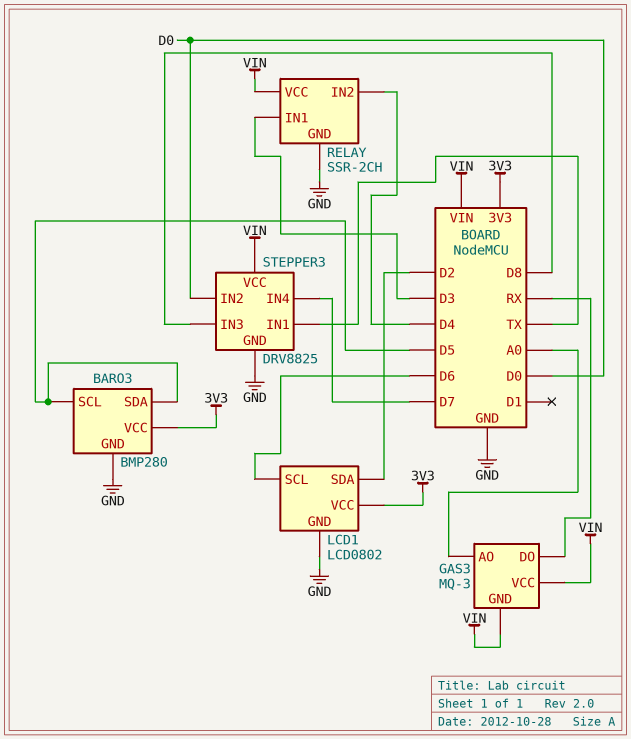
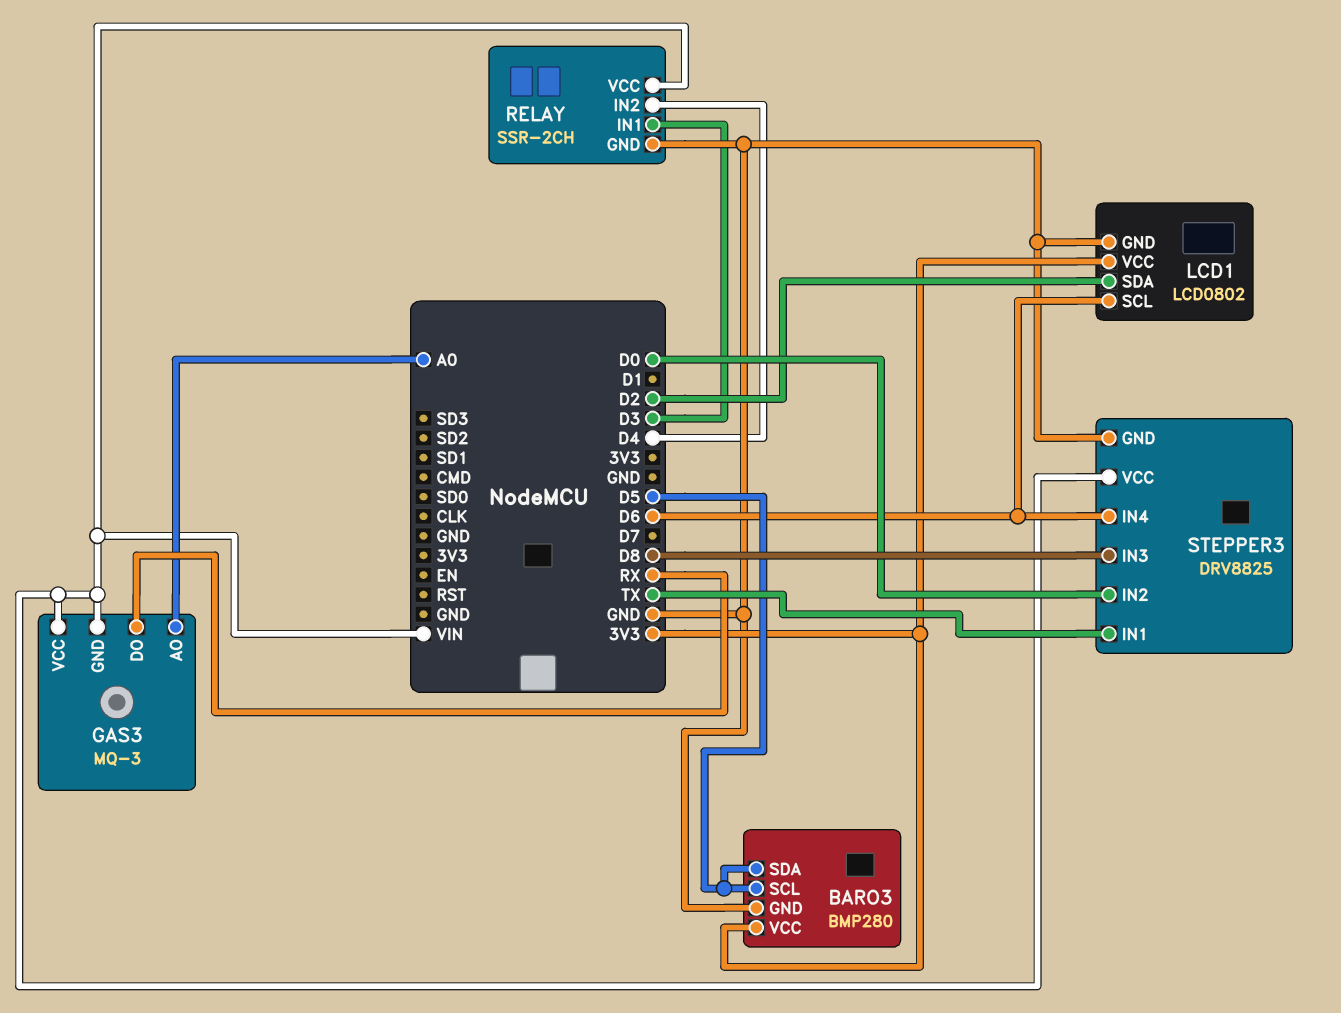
STEPPER3 pin IN4: D7 -> D6

